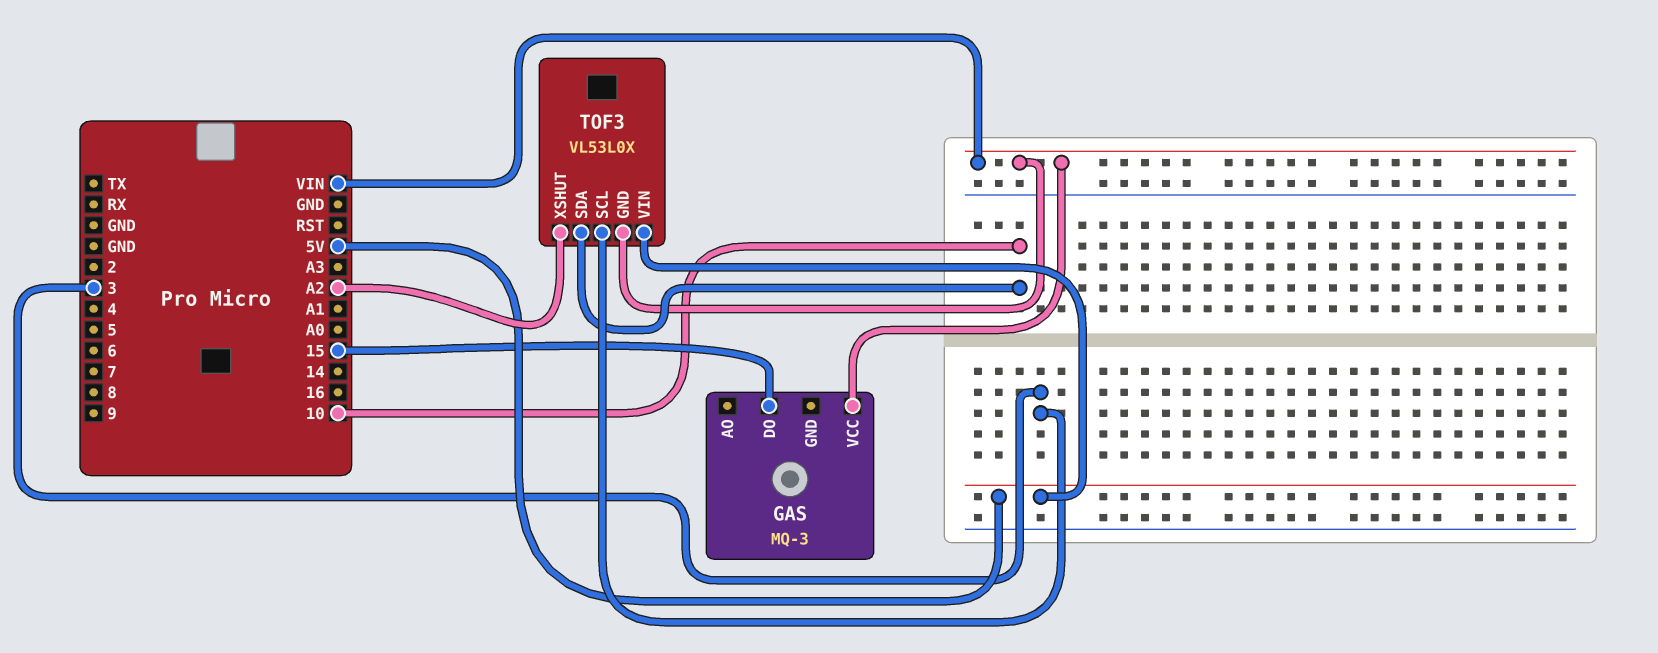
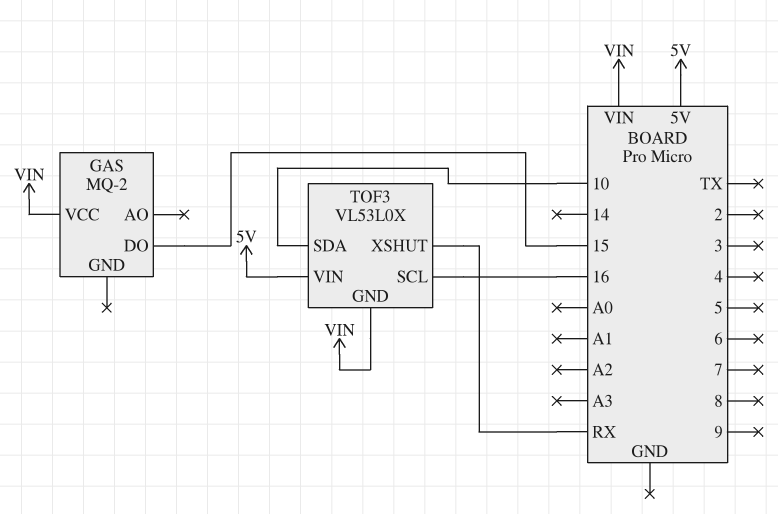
GAS: MQ-3 -> MQ-2
TOF3 pin SCL: 3 -> 16
TOF3 pin XSHUT: A2 -> RX

